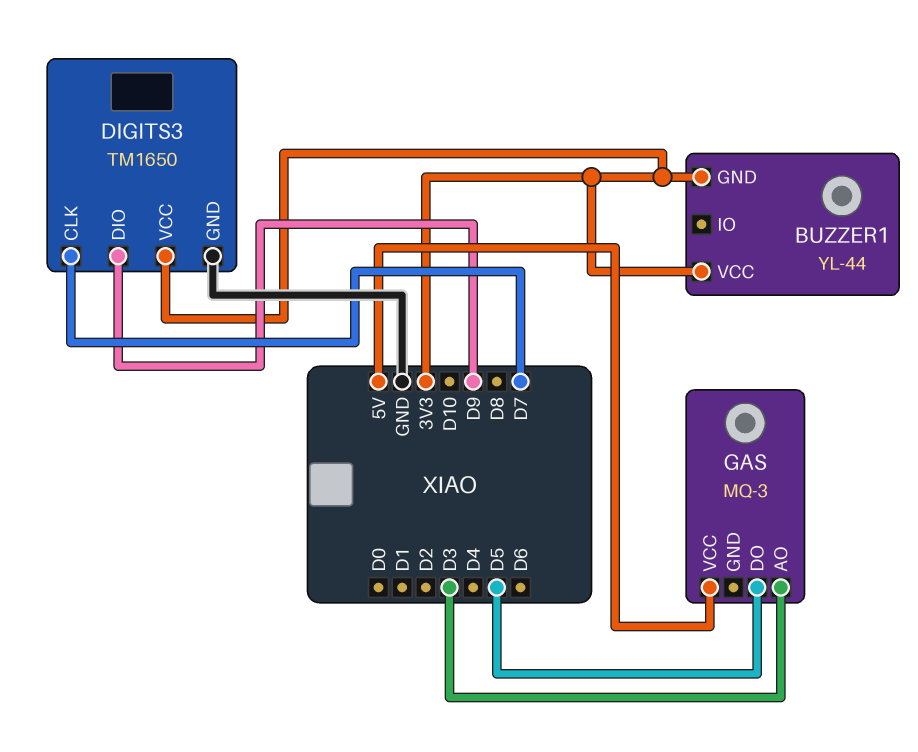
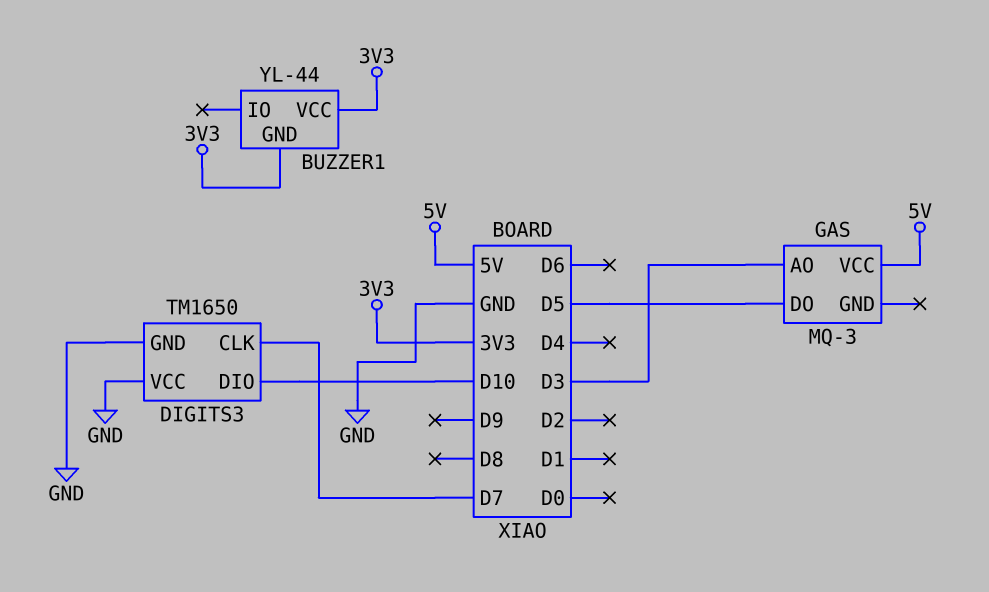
DIGITS3 pin DIO: D9 -> D10
DIGITS3 pin VCC: 3V3 -> GND

